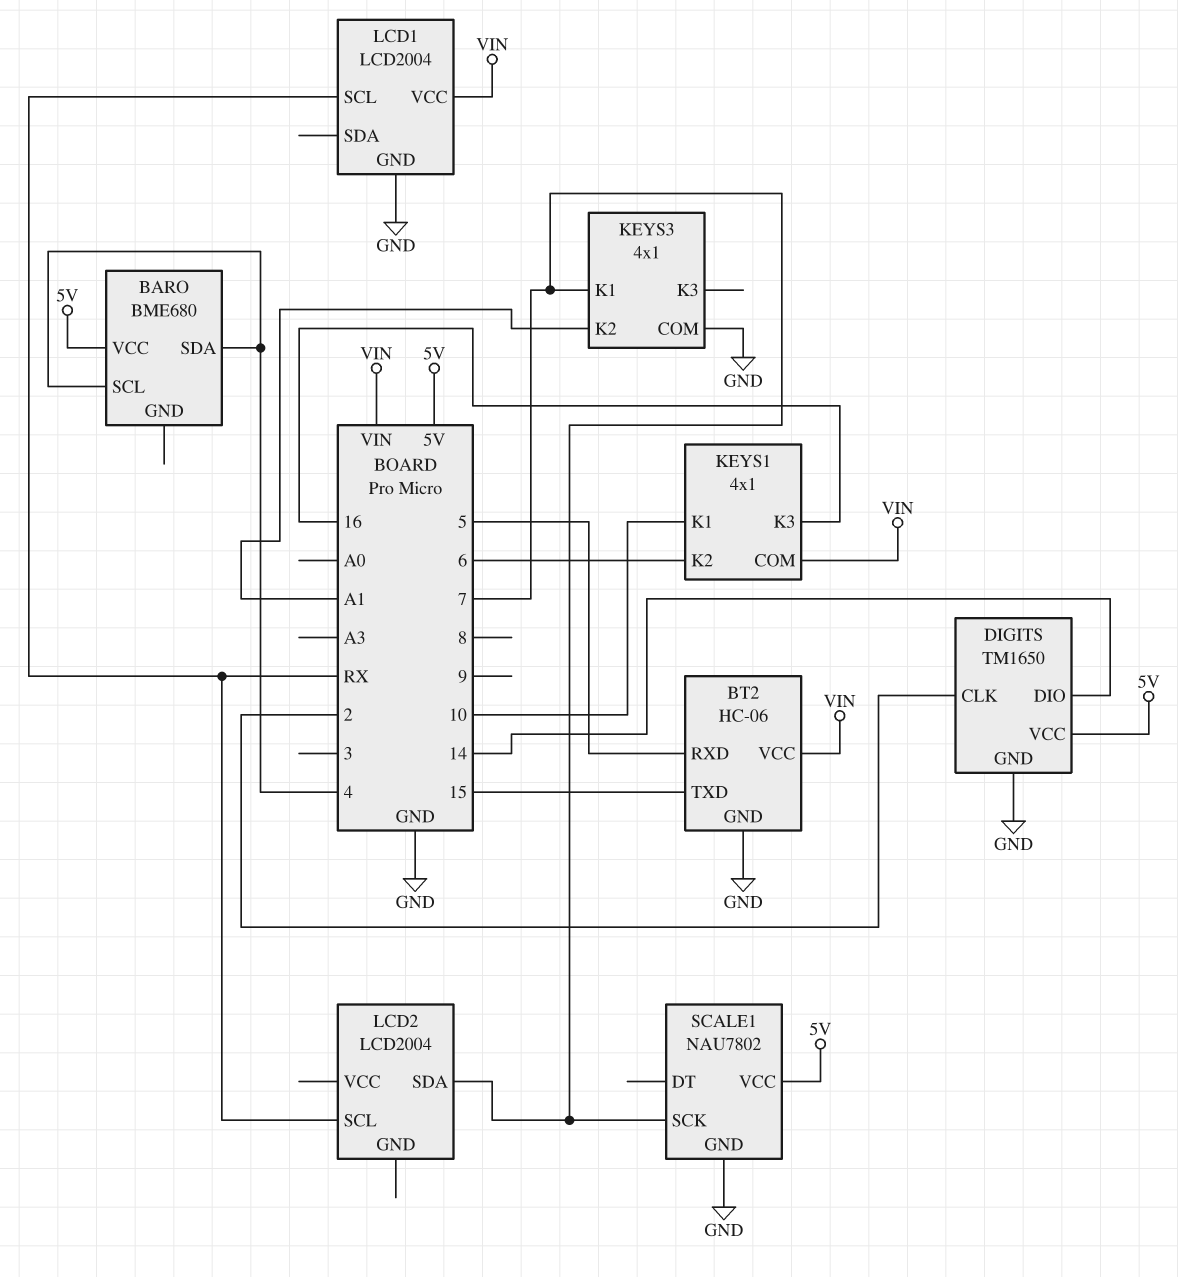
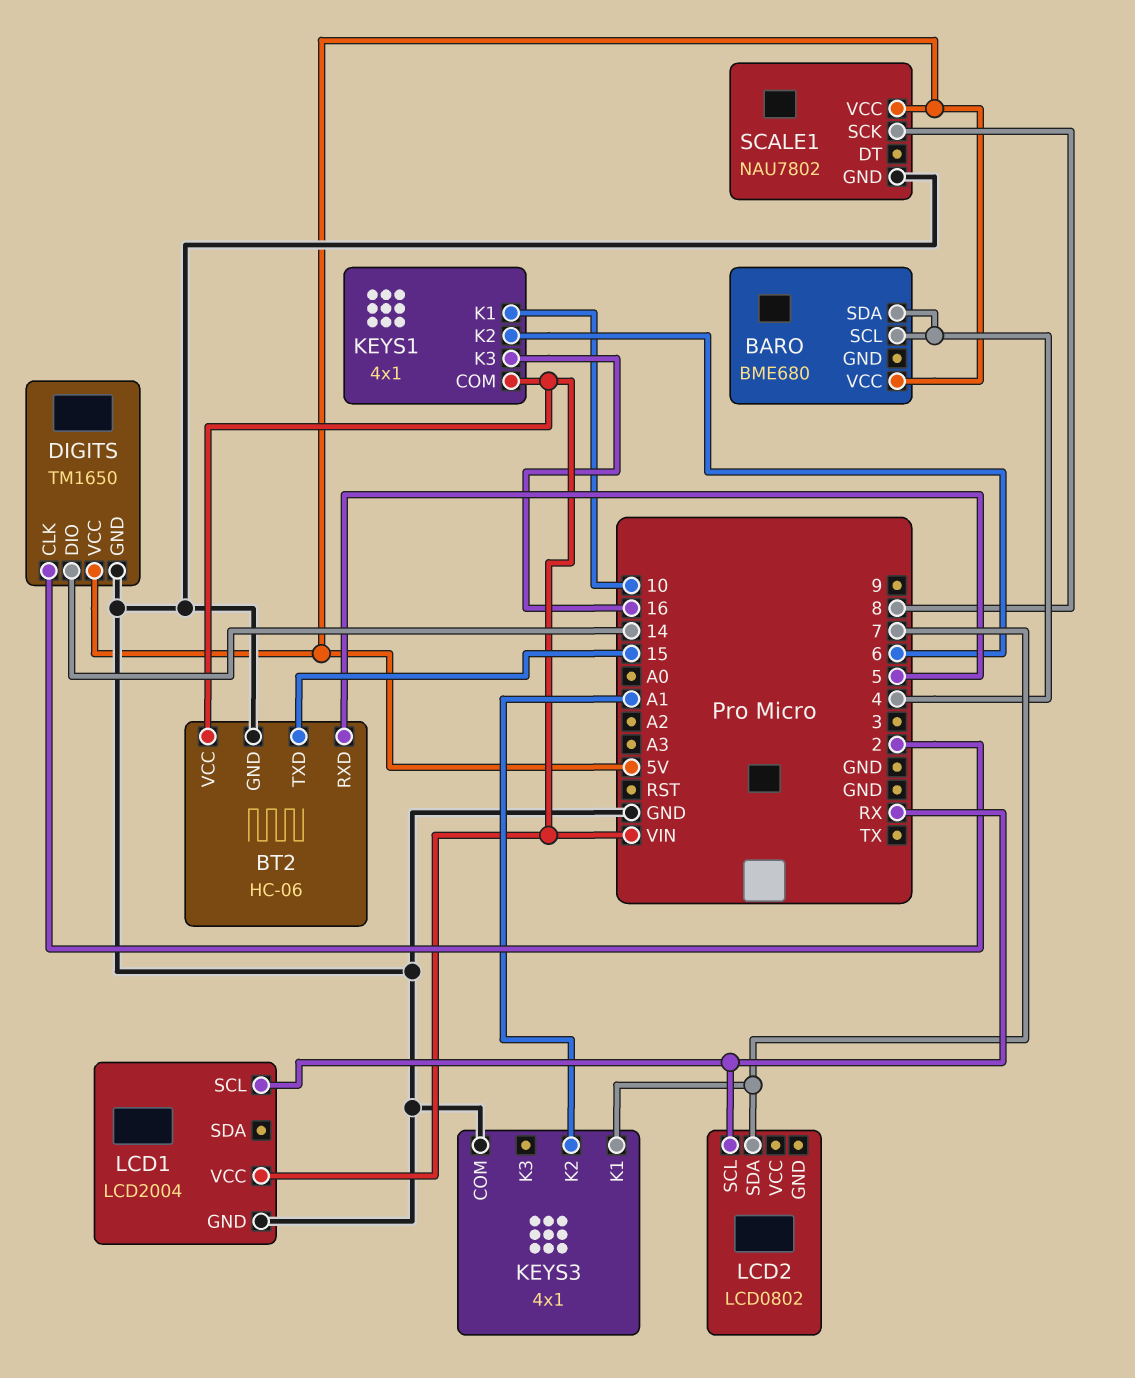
LCD2: LCD2004 -> LCD0802
SCALE1 pin SCK: 7 -> 8

